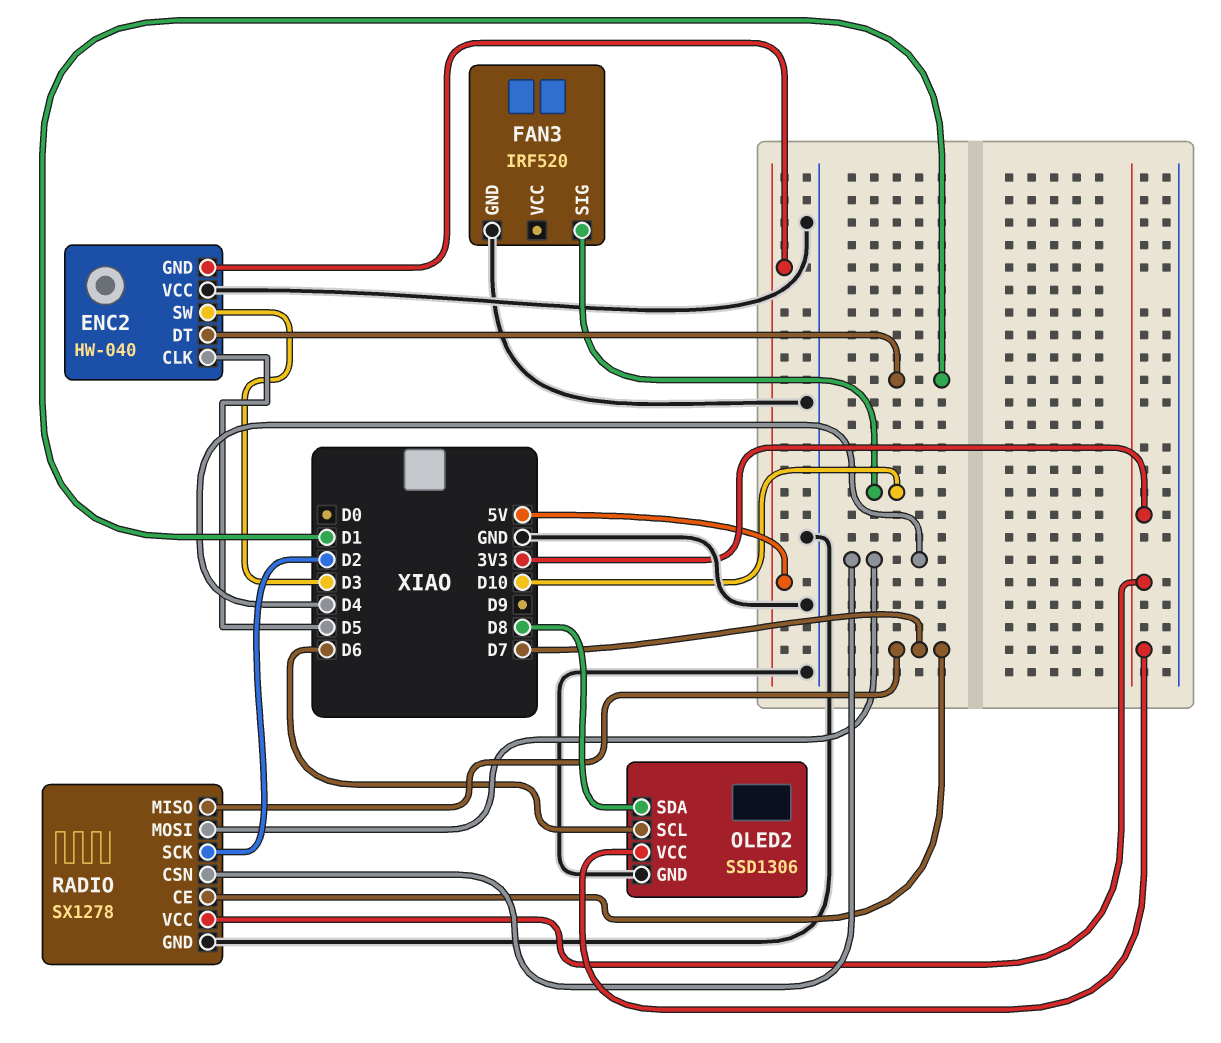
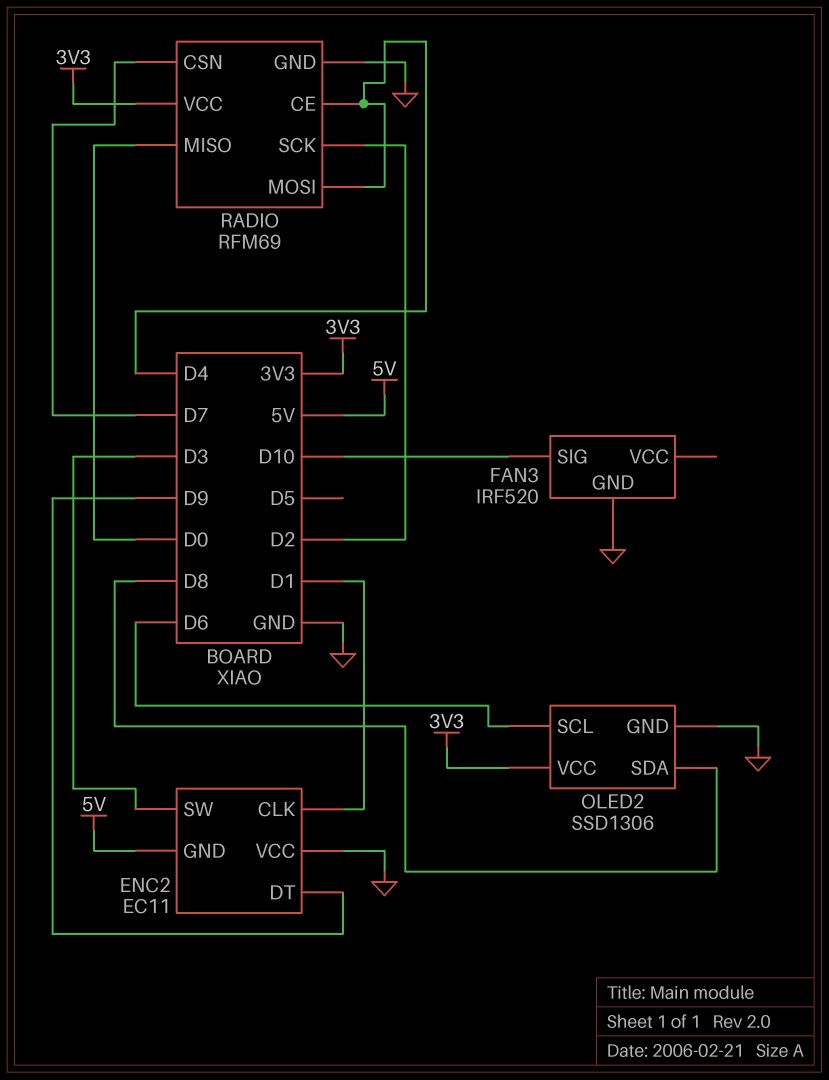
ENC2: HW-040 -> EC11
ENC2 pin CLK: D5 -> D1
ENC2 pin DT: D1 -> D9
RADIO: SX1278 -> RFM69
RADIO pin CE: D7 -> D4
RADIO pin CSN: D4 -> D7
RADIO pin MISO: D7 -> D0

